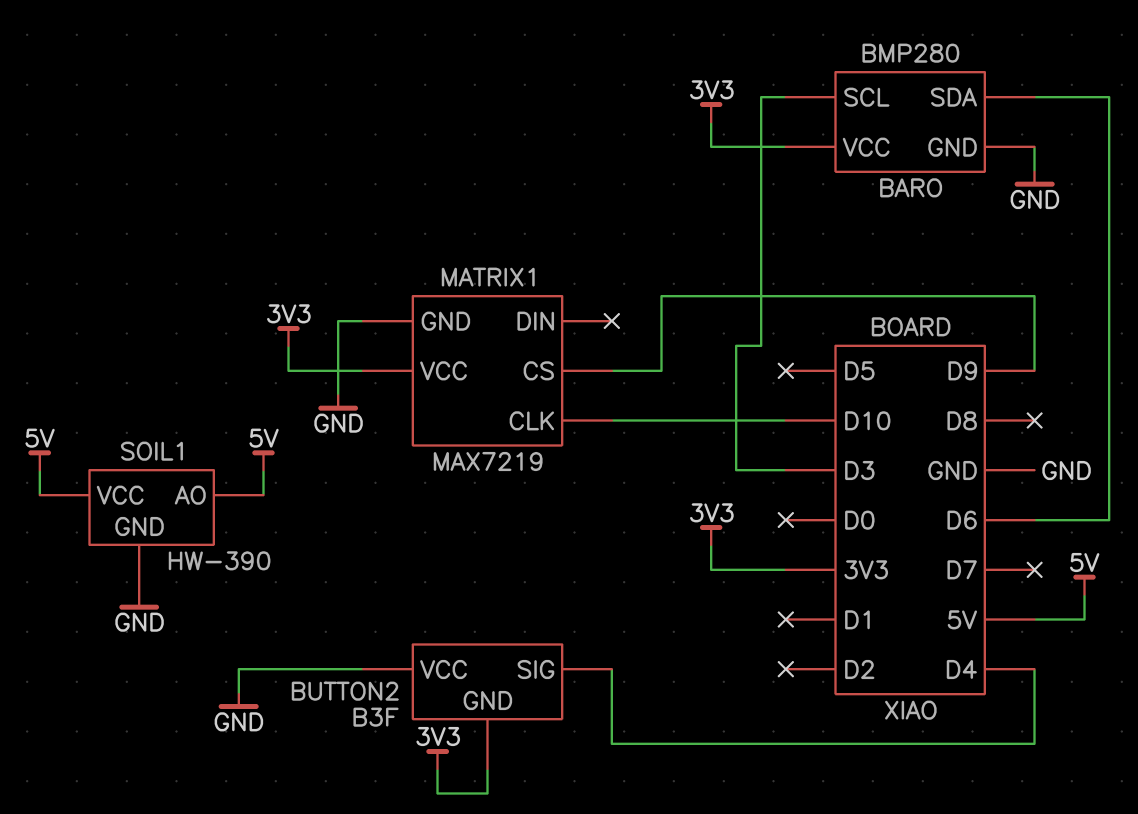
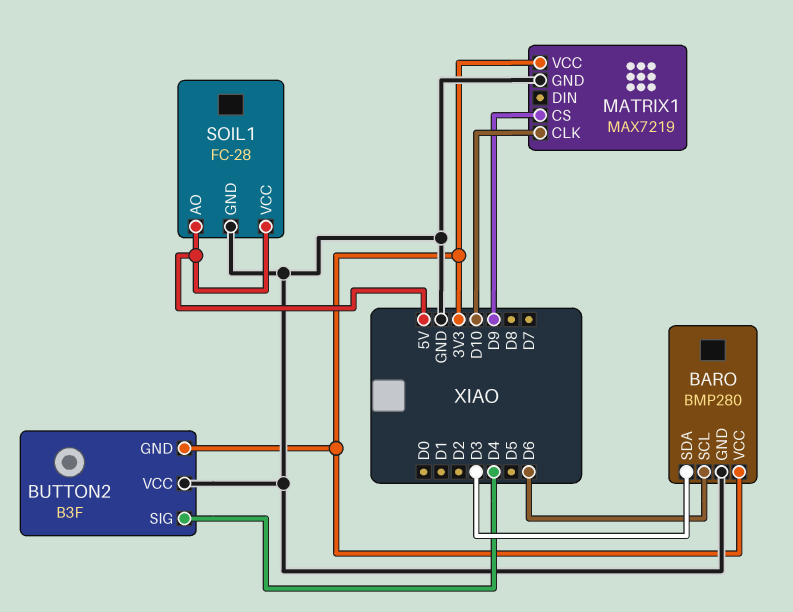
BARO pin SCL: D3 -> D6
BARO pin SDA: D6 -> D3
SOIL1: HW-390 -> FC-28

